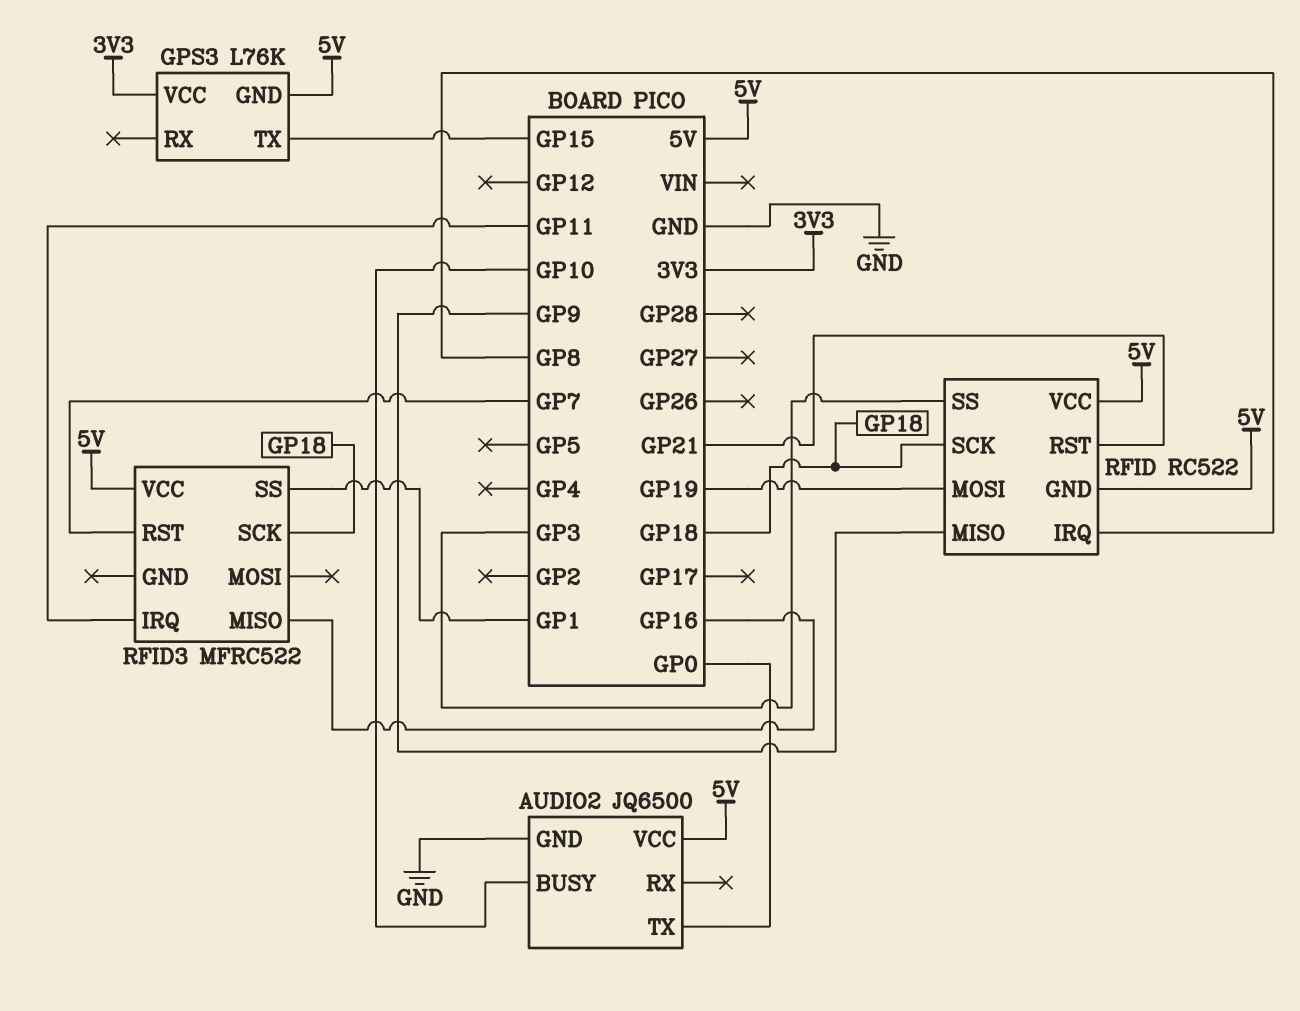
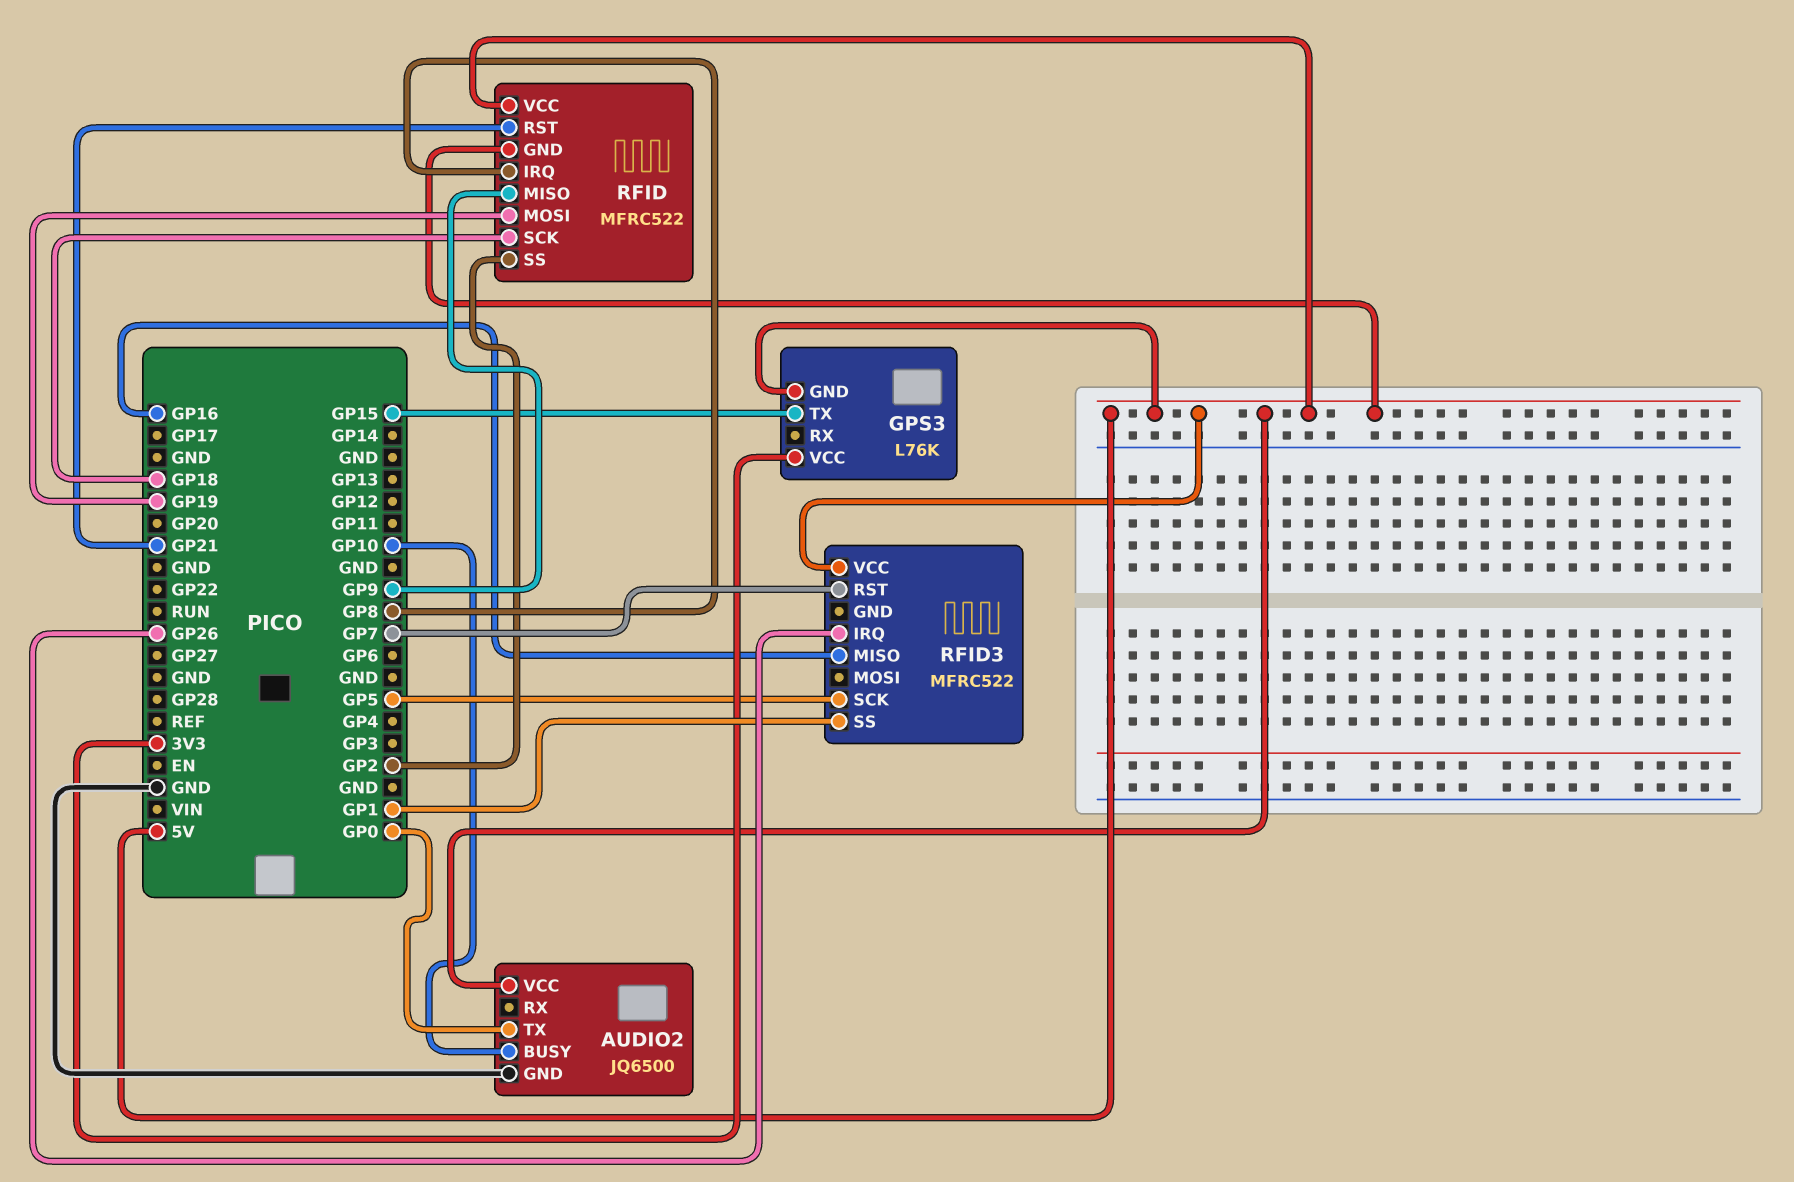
RFID: RC522 -> MFRC522
RFID pin SS: GP3 -> GP2
RFID3 pin IRQ: GP11 -> GP26
RFID3 pin SCK: GP18 -> GP5

